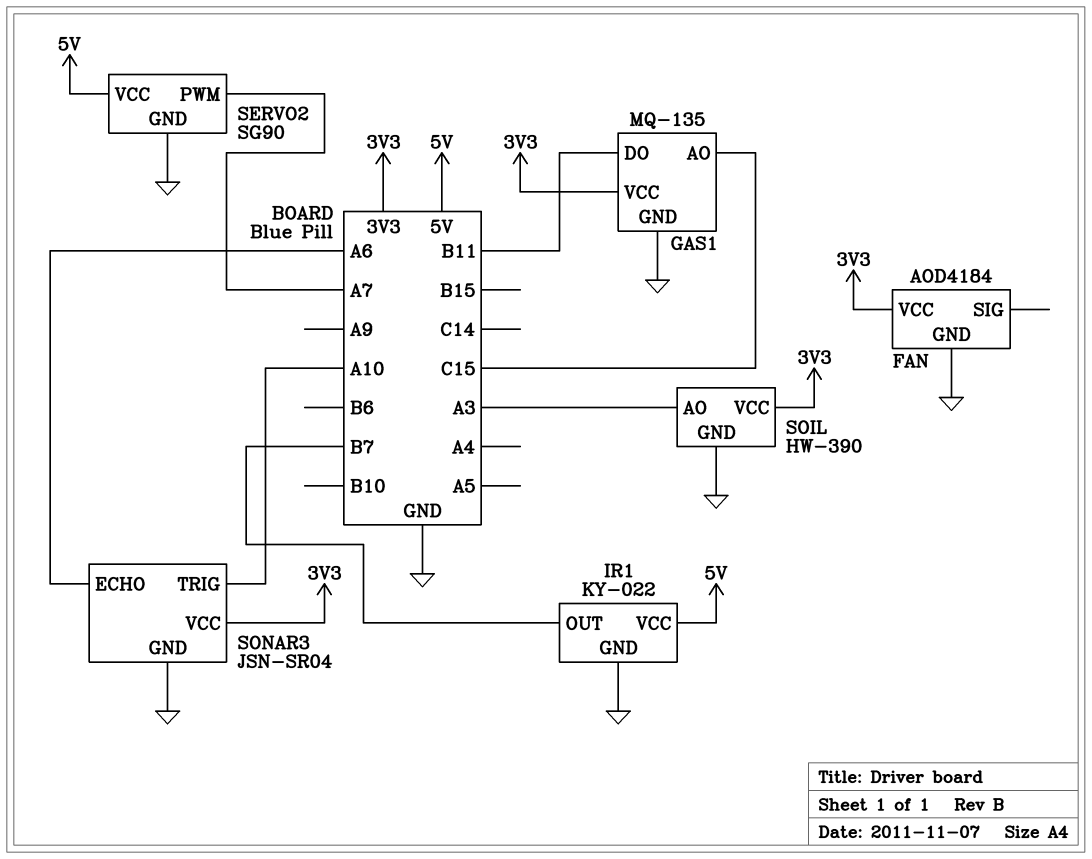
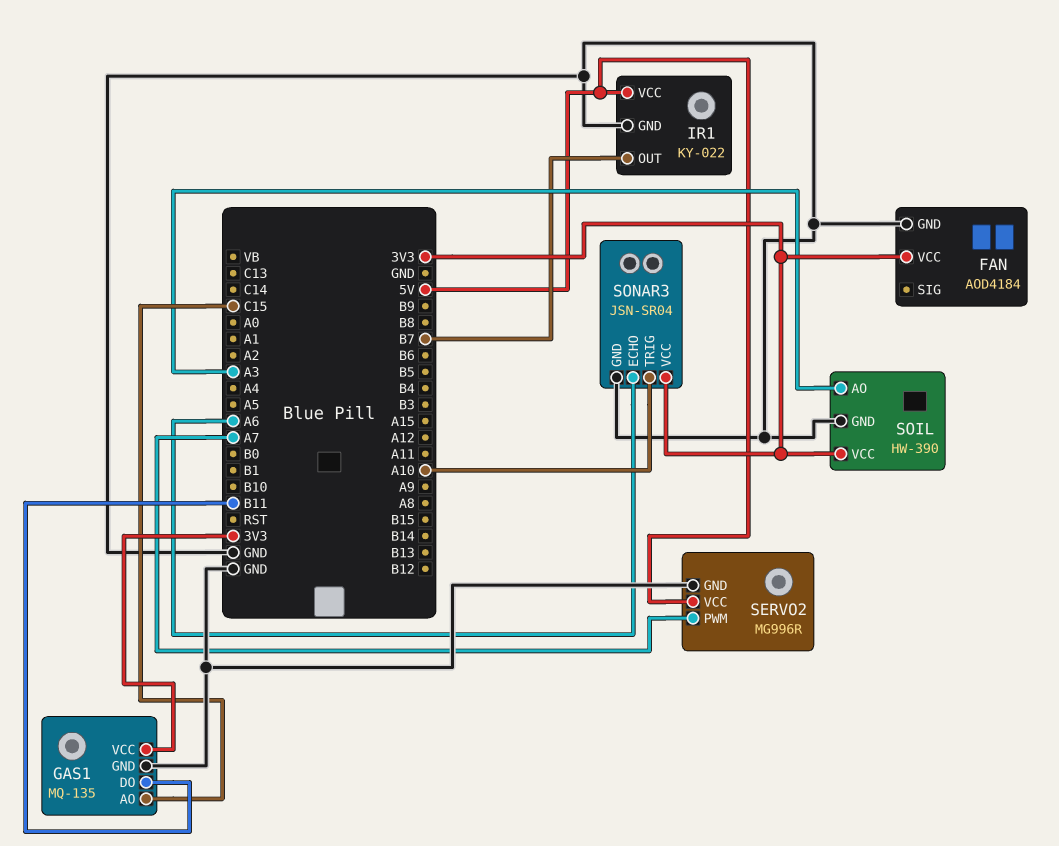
SERVO2: SG90 -> MG996R

